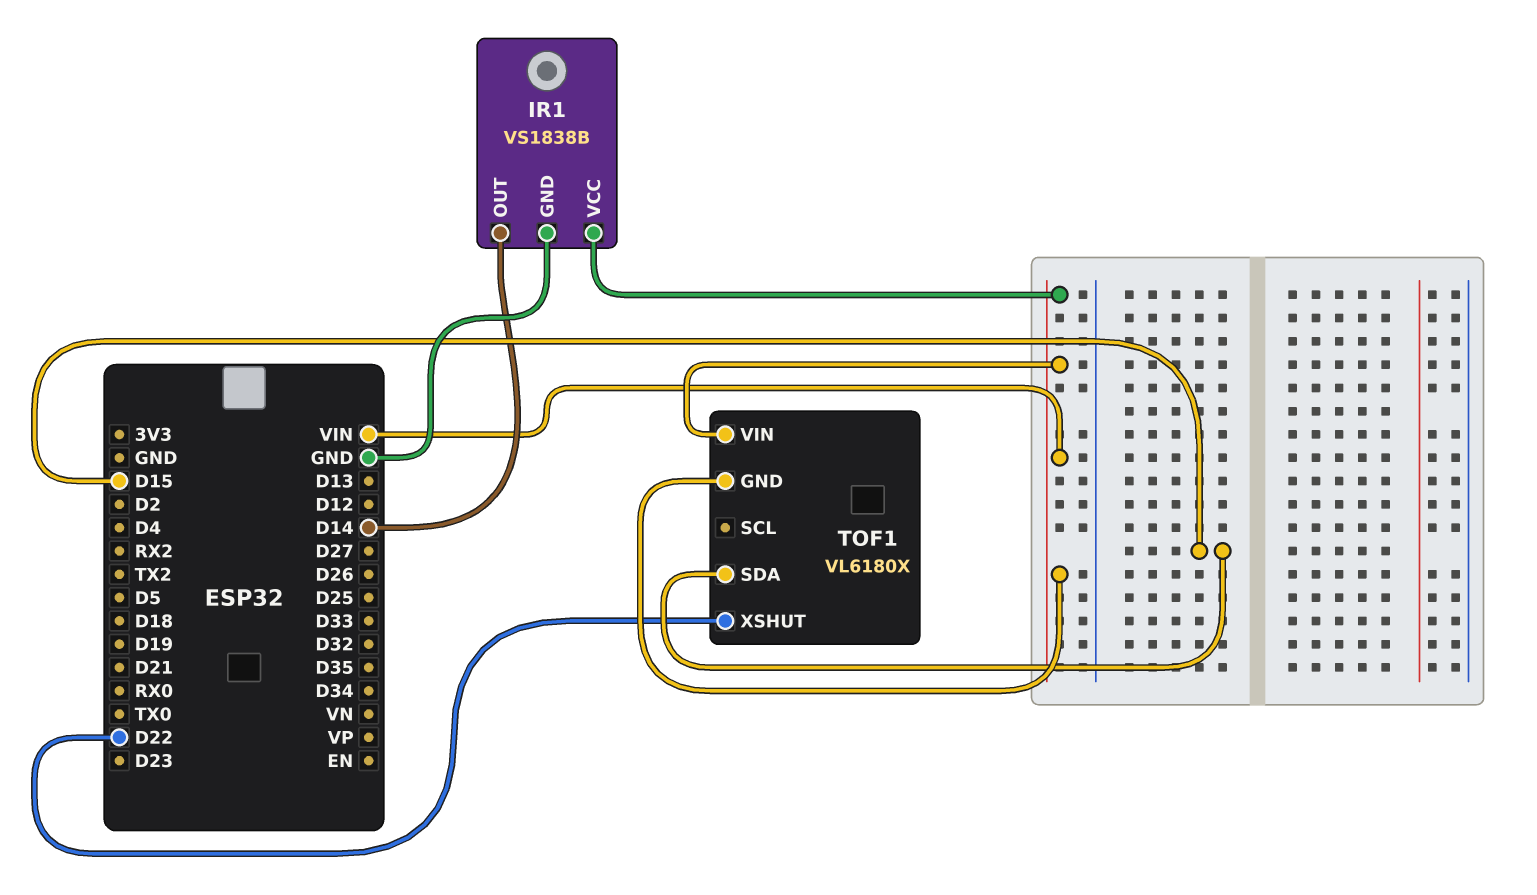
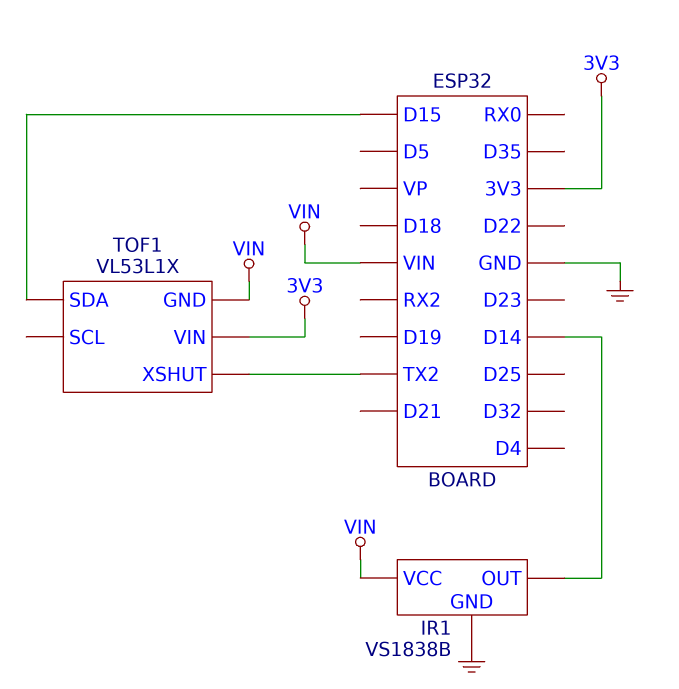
TOF1: VL6180X -> VL53L1X
TOF1 pin VIN: VIN -> 3V3
TOF1 pin XSHUT: D22 -> TX2

